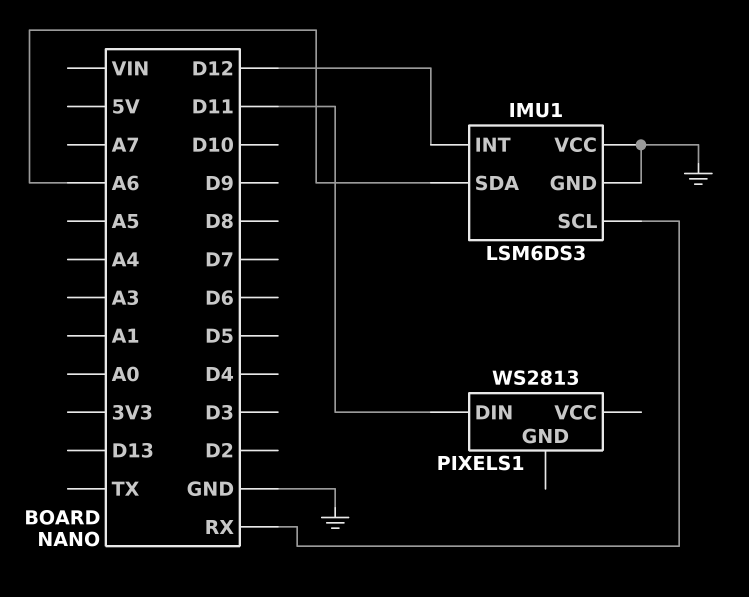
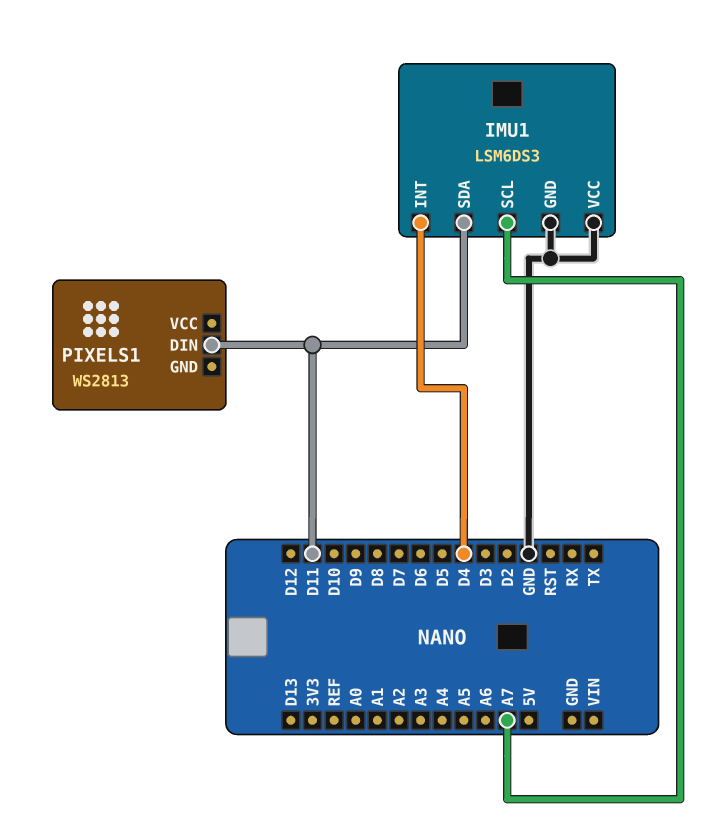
IMU1 pin INT: D12 -> D4
IMU1 pin SCL: RX -> A7
IMU1 pin SDA: A6 -> D11

